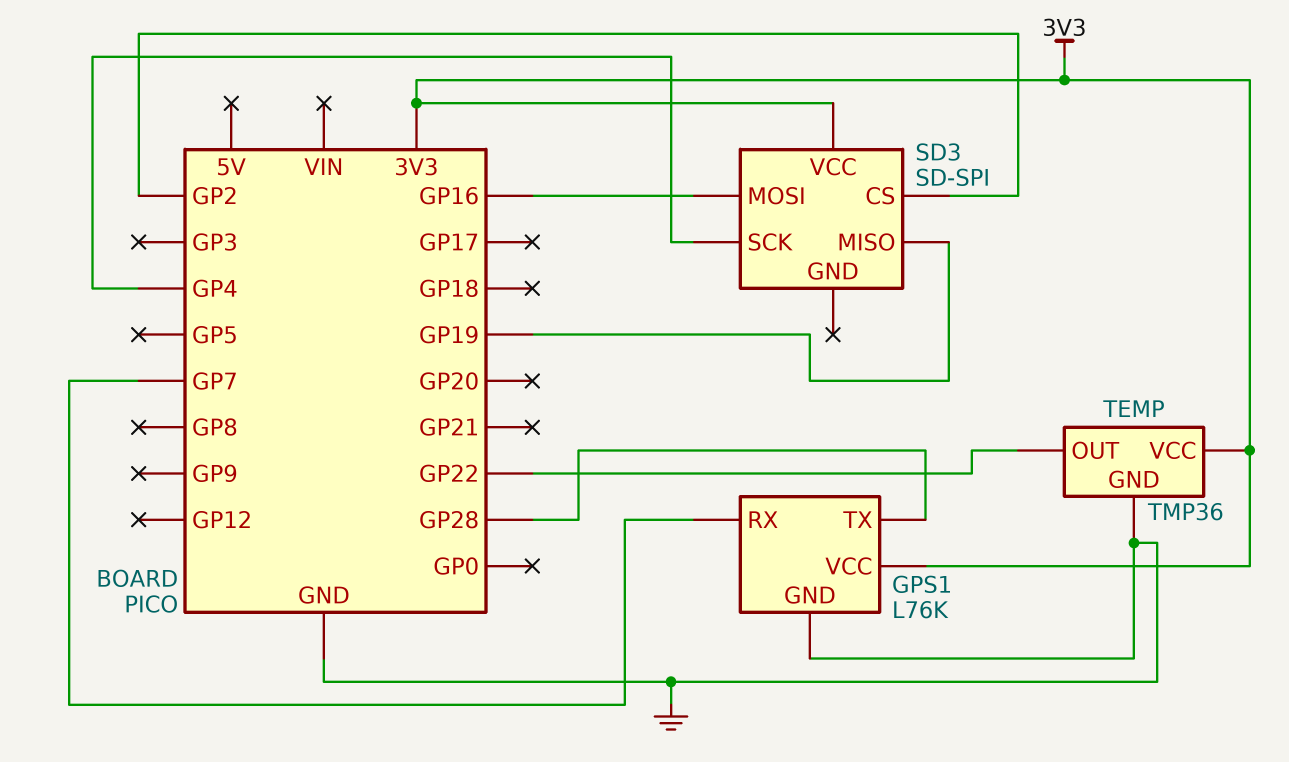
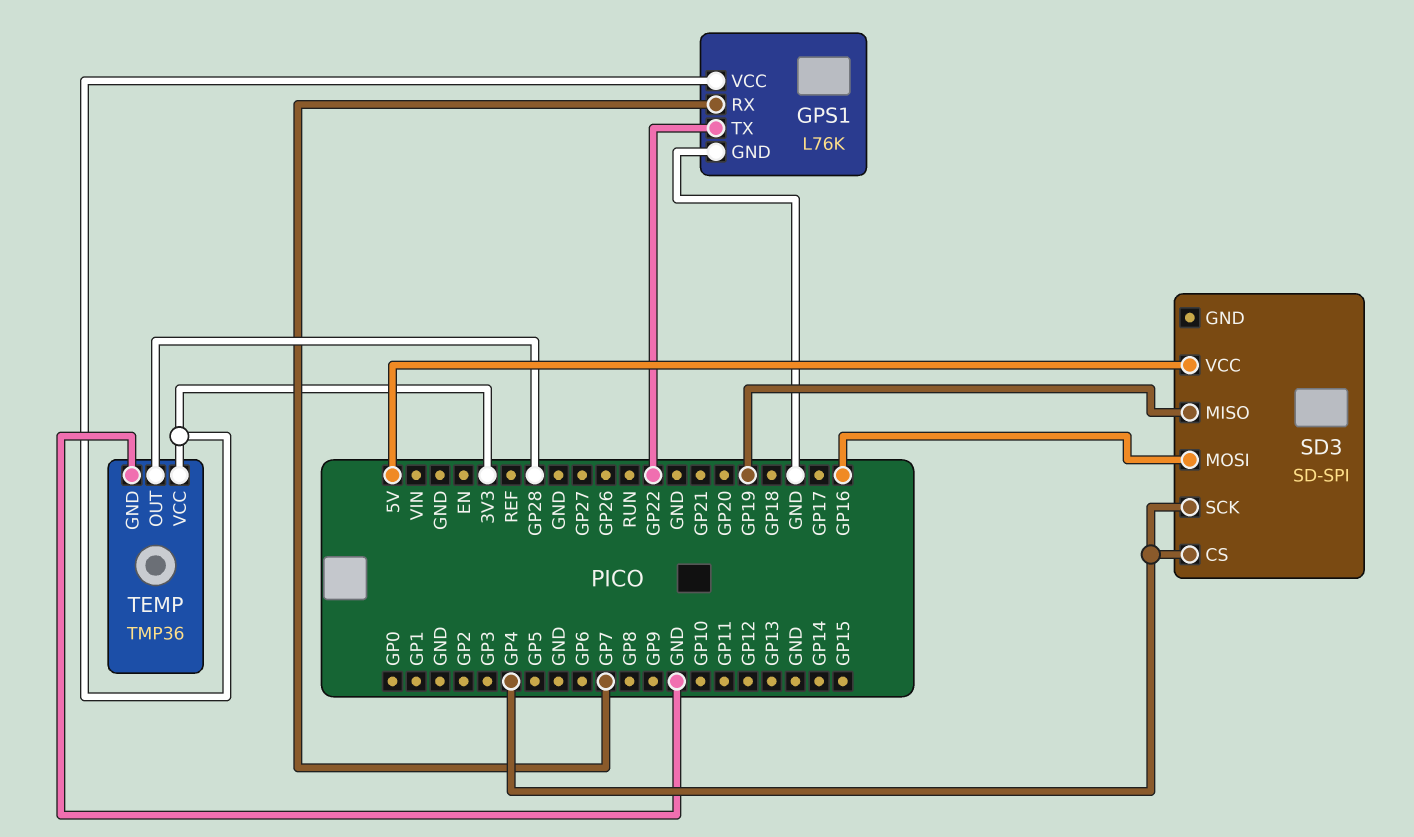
GPS1 pin TX: GP28 -> GP22
SD3 pin CS: GP2 -> GP4
SD3 pin VCC: 3V3 -> 5V
TEMP pin OUT: GP22 -> GP28

